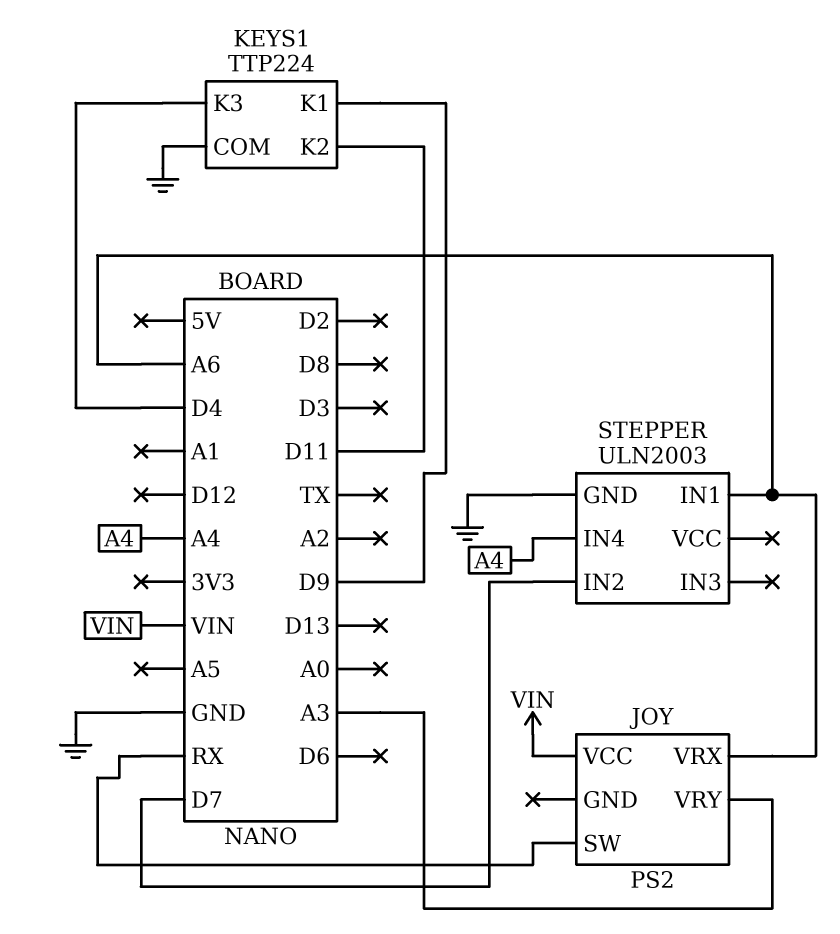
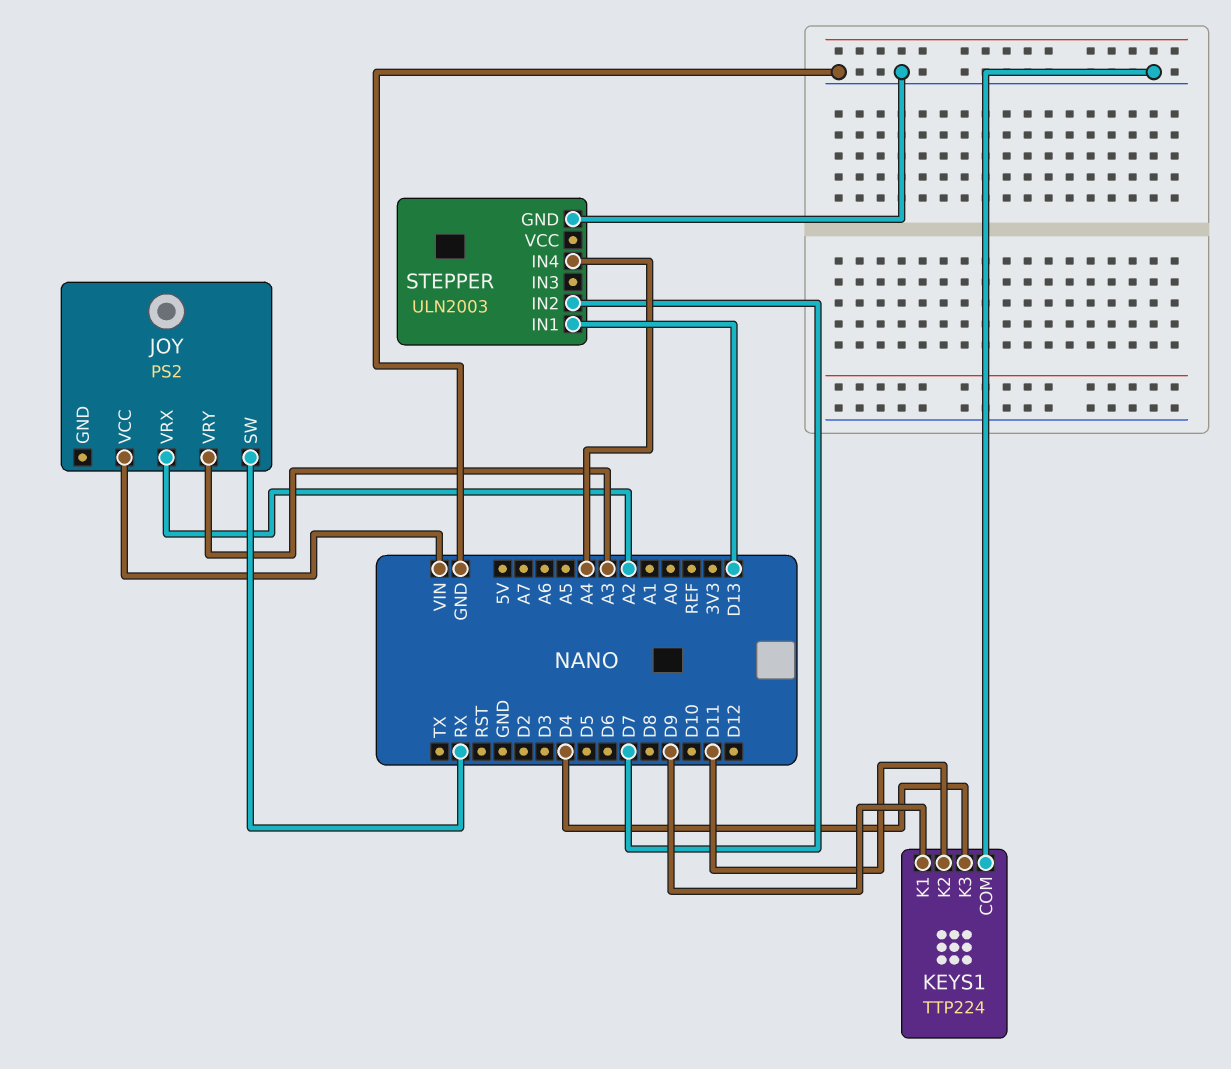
JOY pin VRX: A6 -> A2
STEPPER pin IN1: A6 -> D13

